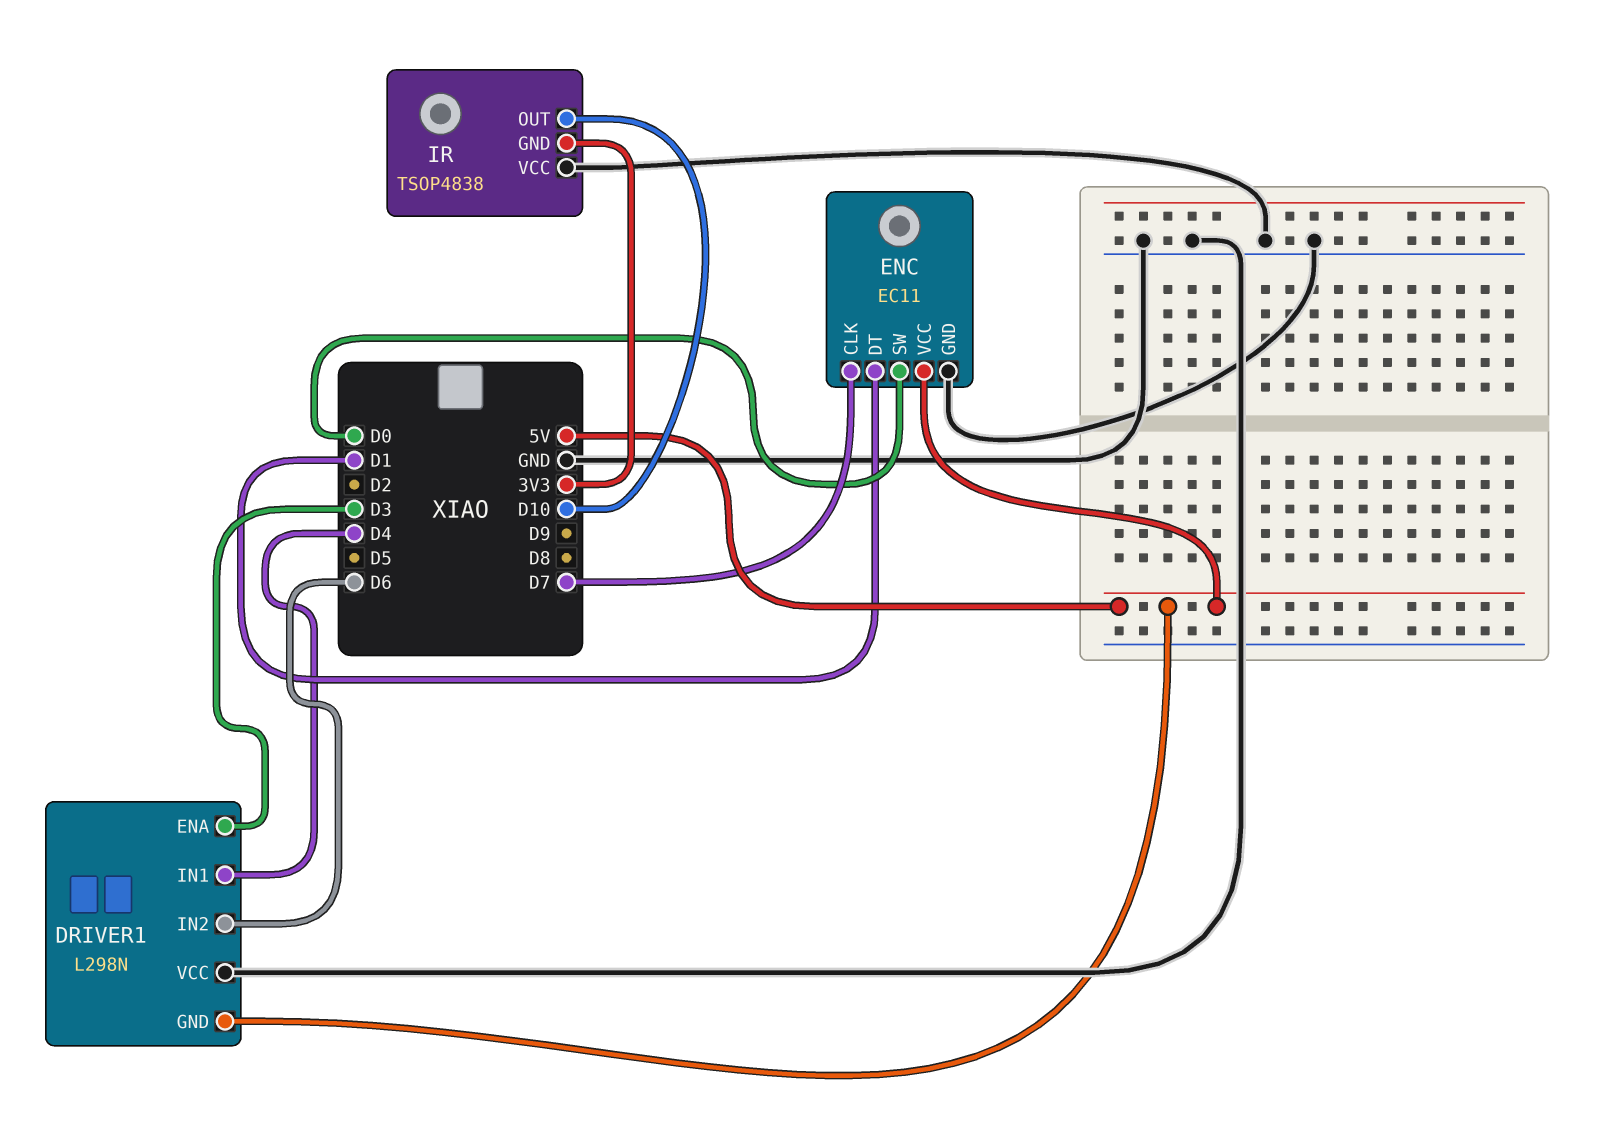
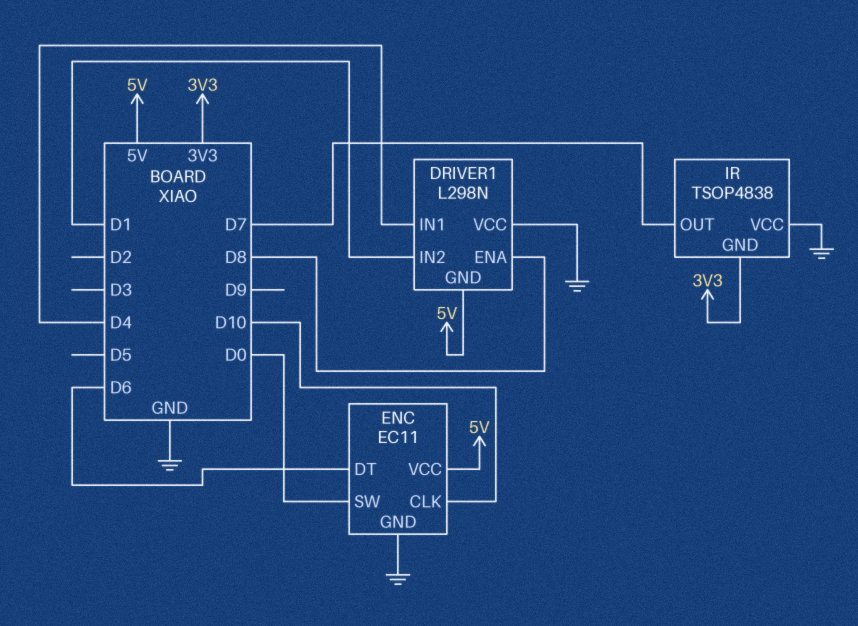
DRIVER1 pin ENA: D3 -> D8
DRIVER1 pin IN2: D6 -> D1
ENC pin CLK: D7 -> D10
ENC pin DT: D1 -> D6
IR pin OUT: D10 -> D7

